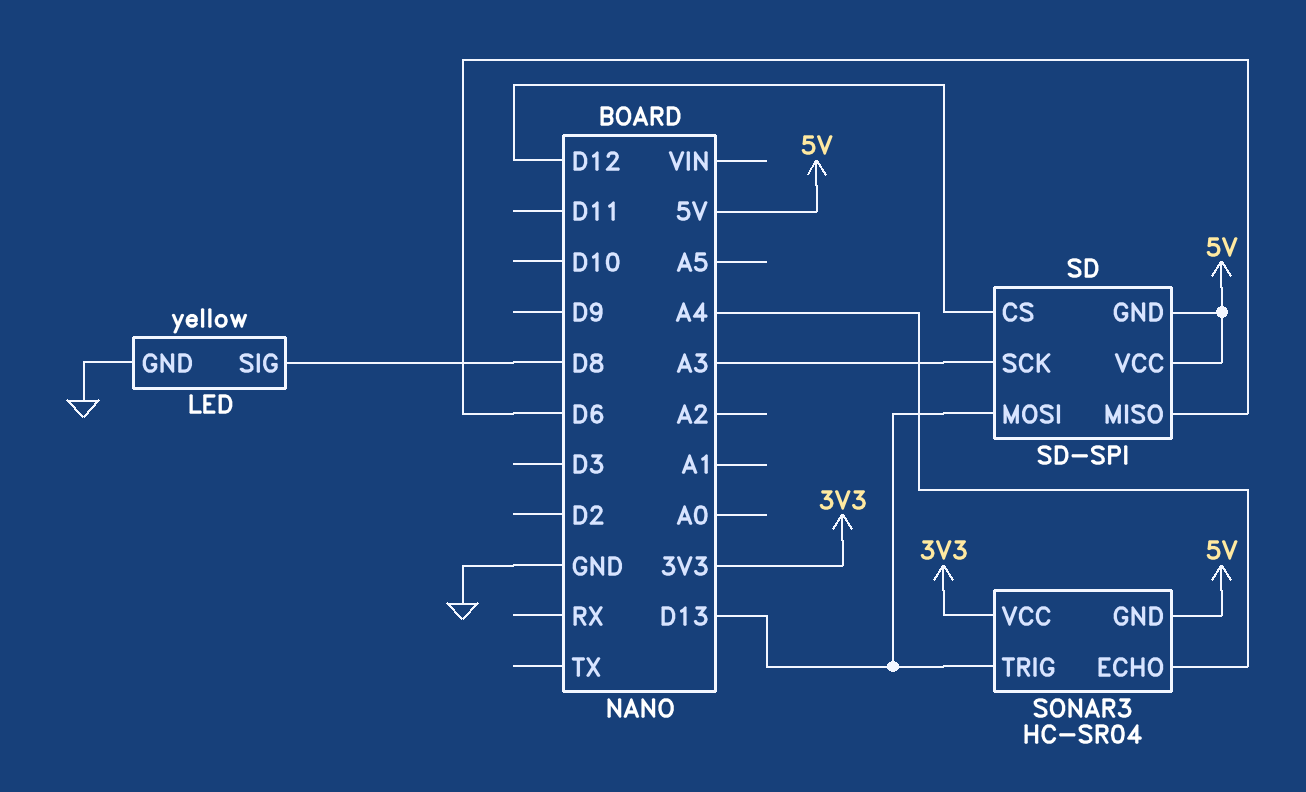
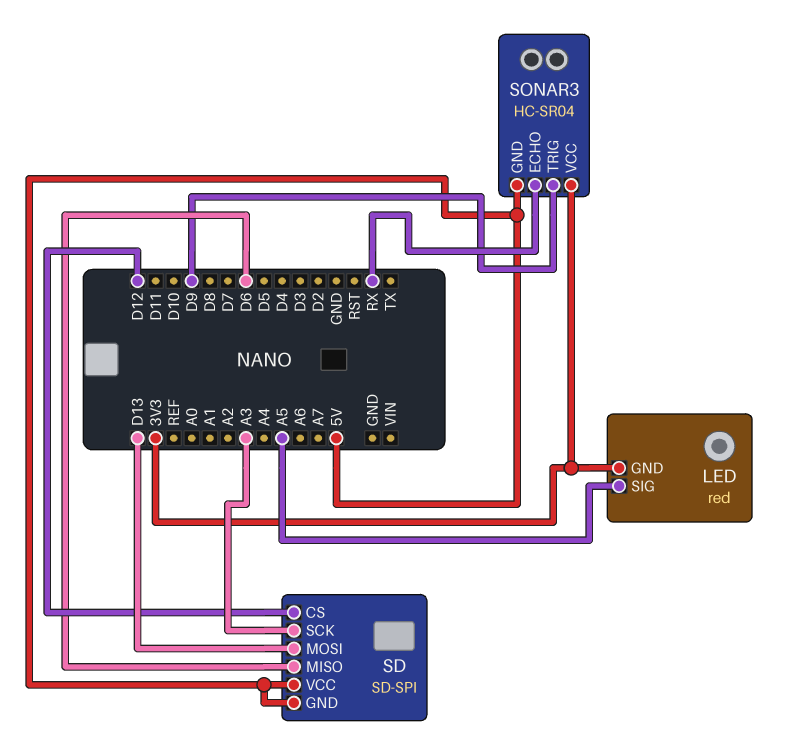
LED: yellow -> red
LED pin GND: GND -> 3V3
LED pin SIG: D8 -> A5
SONAR3 pin ECHO: A4 -> RX
SONAR3 pin TRIG: D13 -> D9

